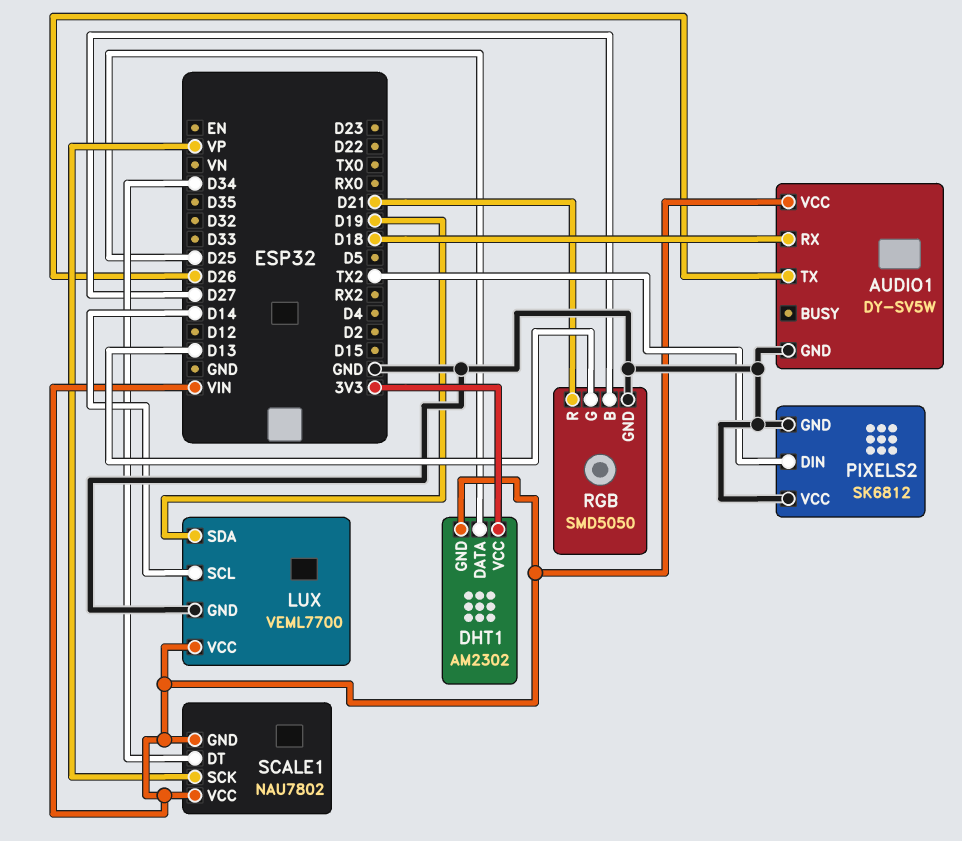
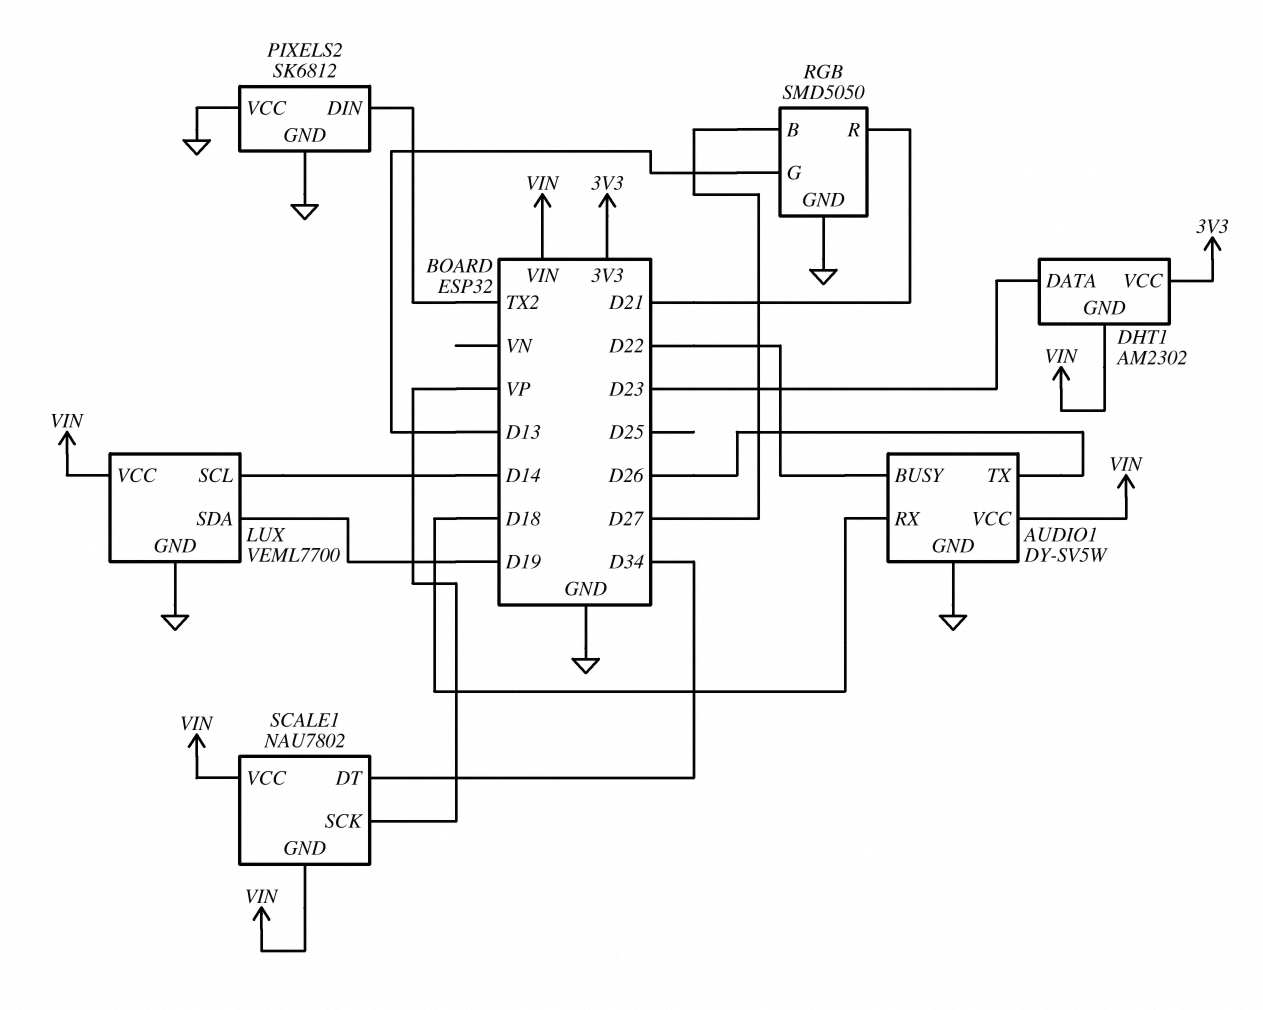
AUDIO1 pin BUSY: none -> D22
DHT1 pin DATA: D25 -> D23

